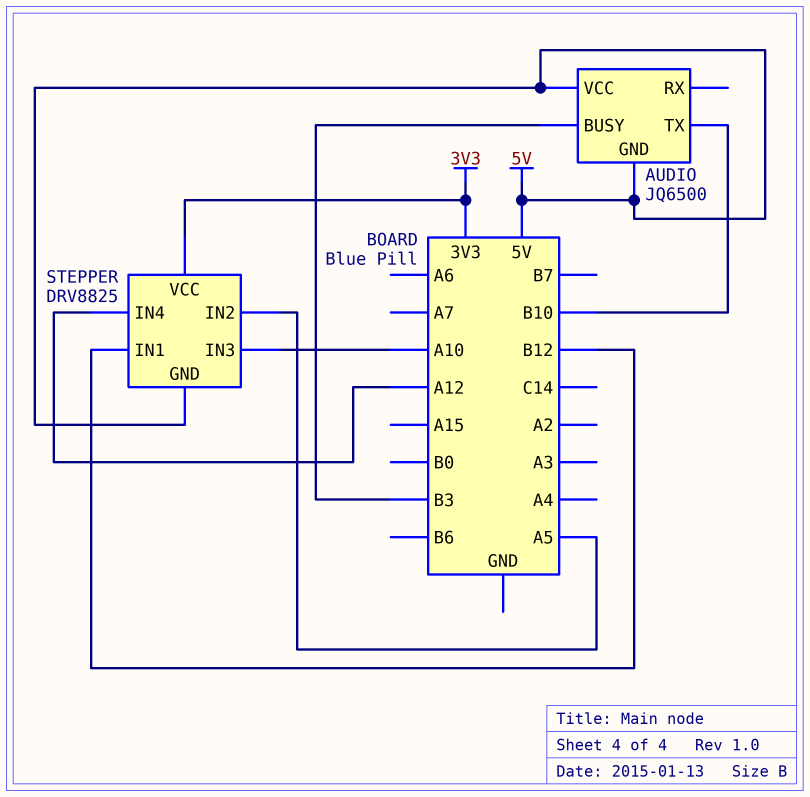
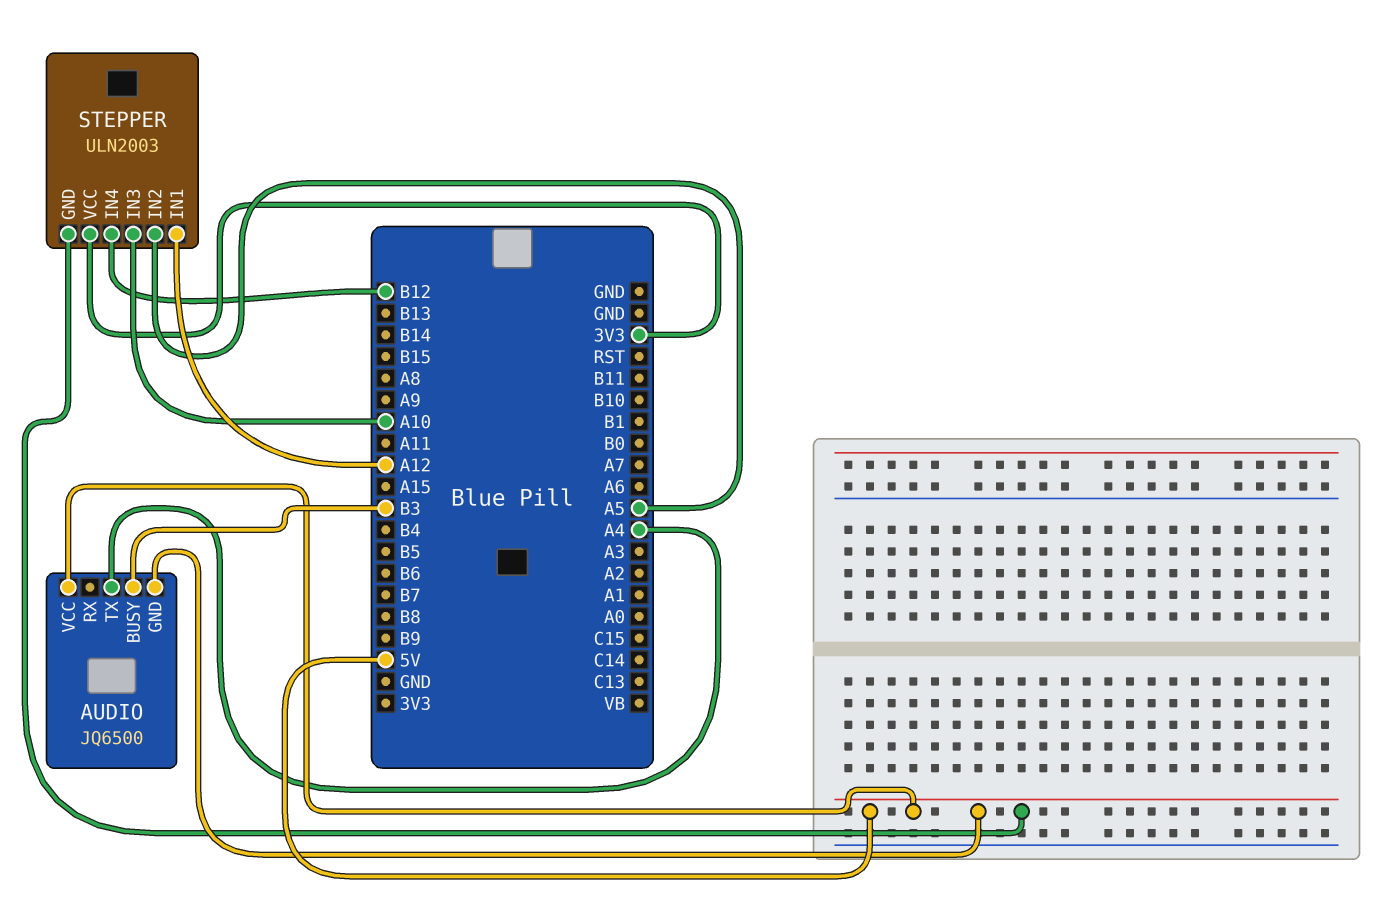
AUDIO pin TX: B10 -> A4
STEPPER: DRV8825 -> ULN2003
STEPPER pin IN1: B12 -> A12
STEPPER pin IN4: A12 -> B12

